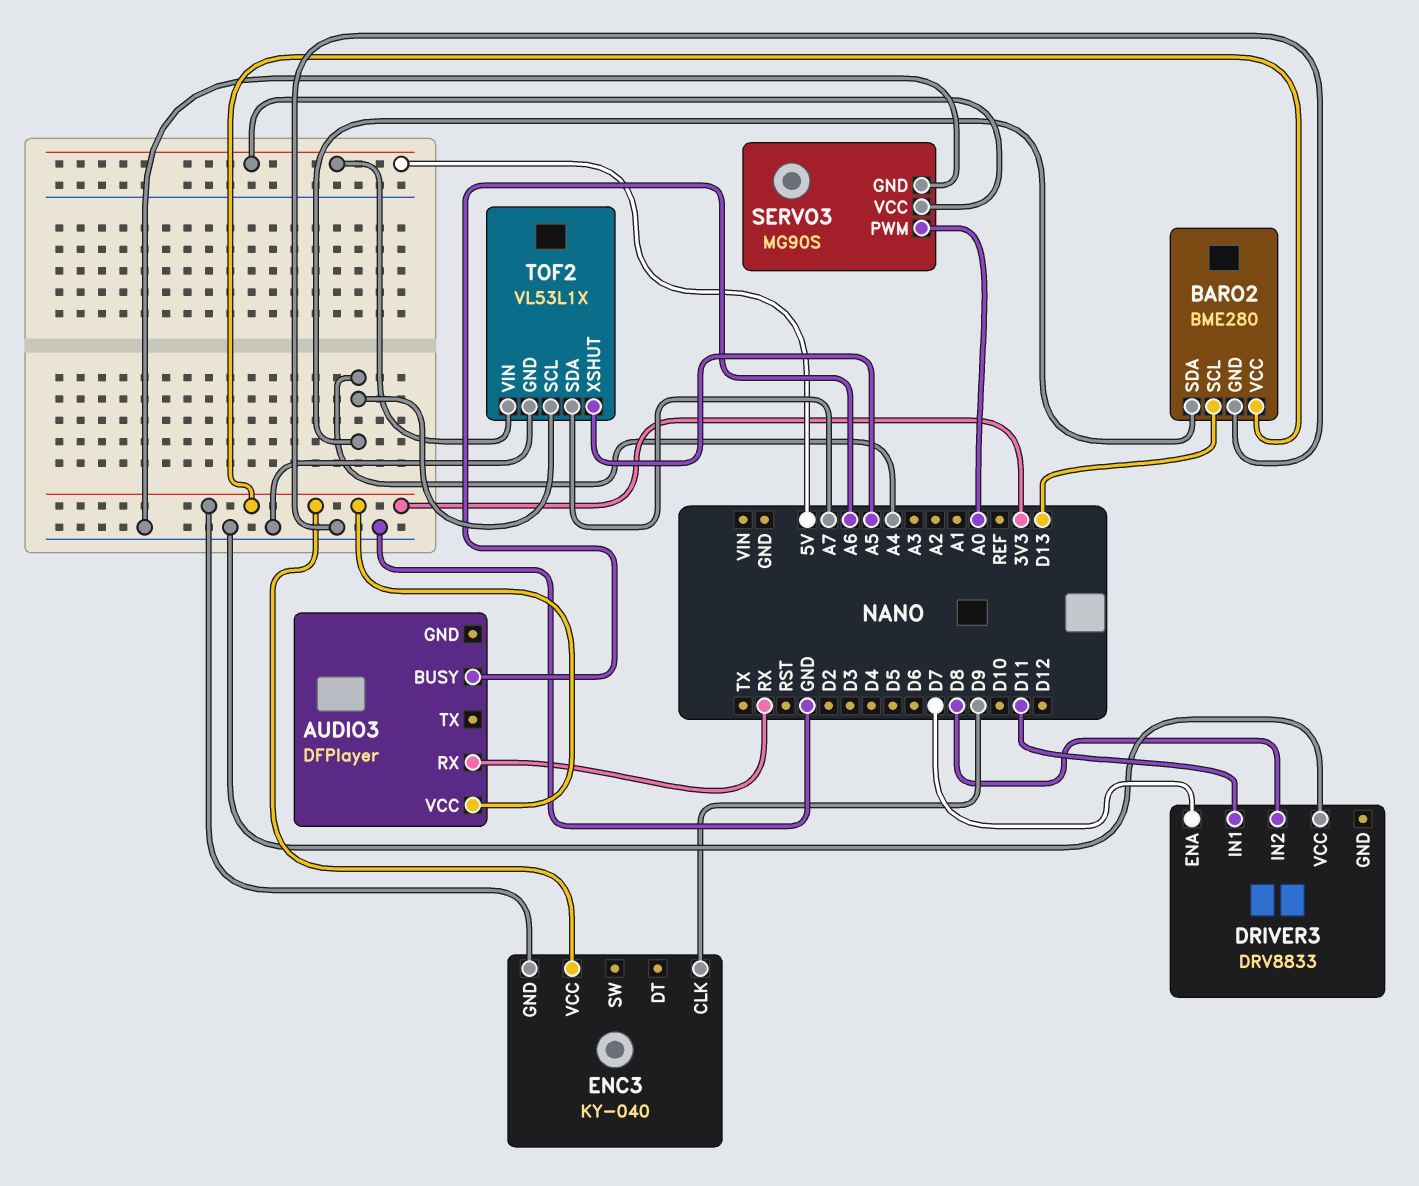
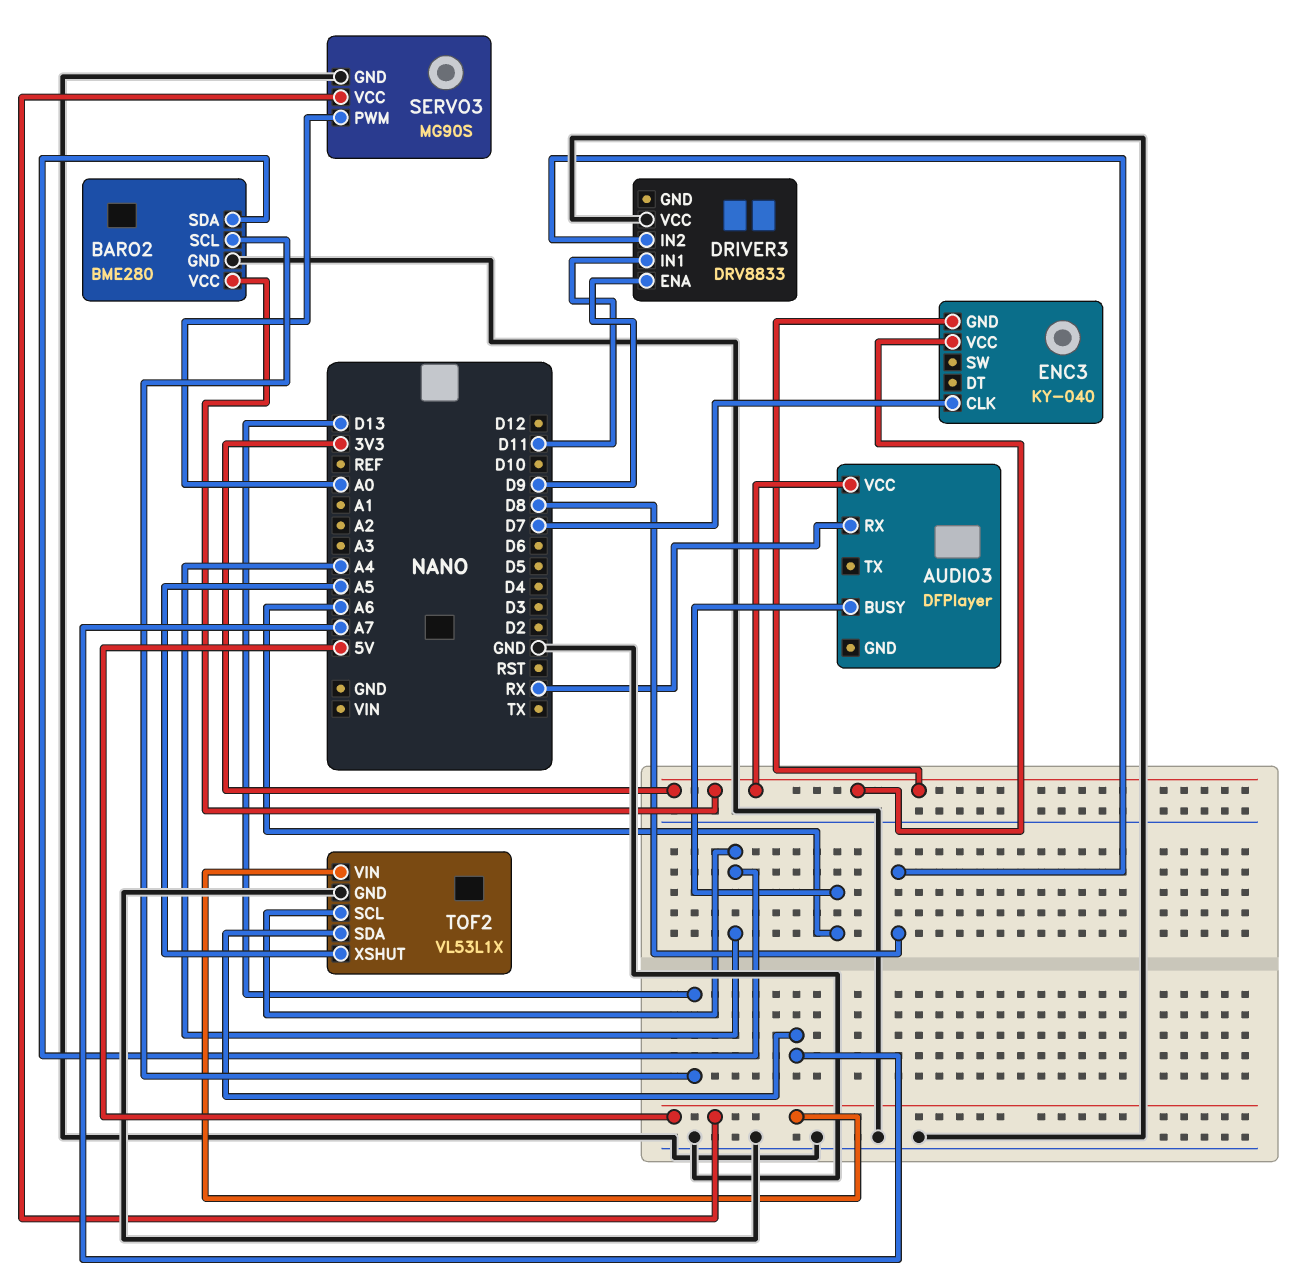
DRIVER3 pin ENA: D7 -> D9
ENC3 pin CLK: D9 -> D7

